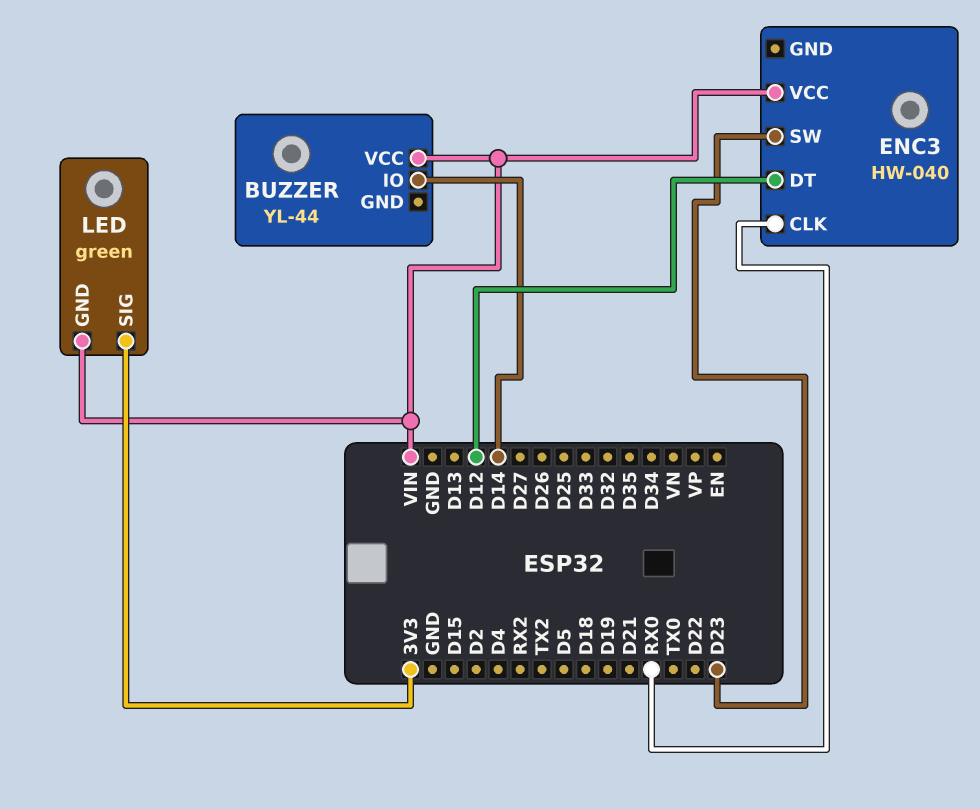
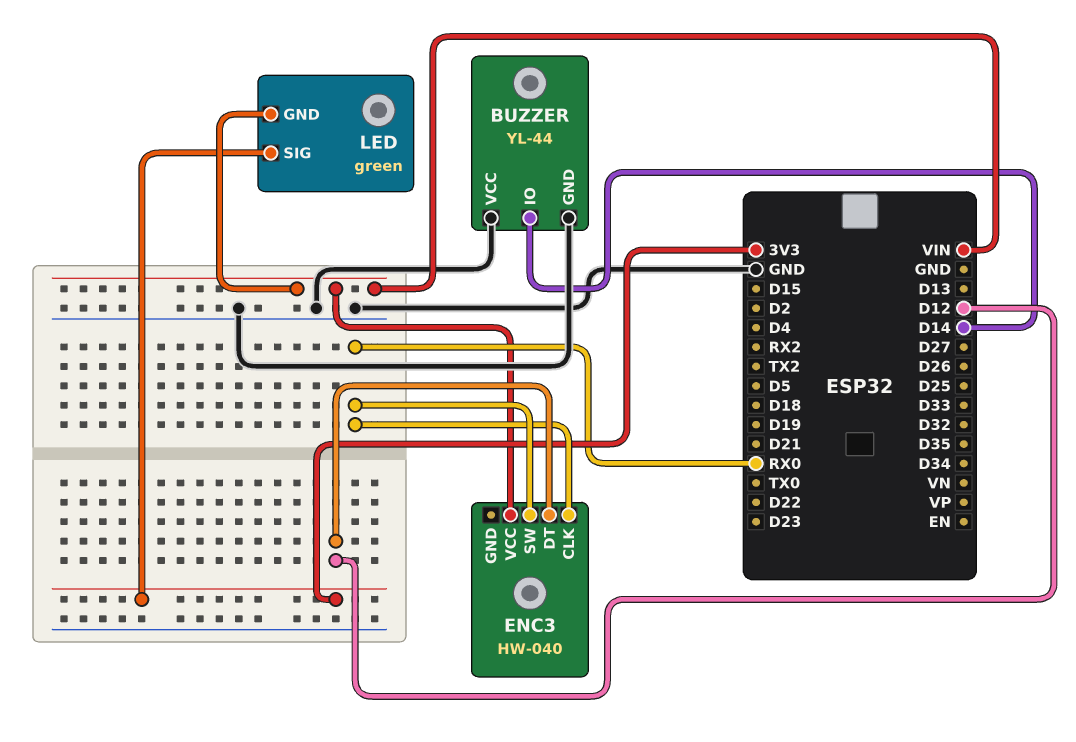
BUZZER pin GND: none -> GND
BUZZER pin VCC: VIN -> GND
ENC3 pin SW: D23 -> RX0

